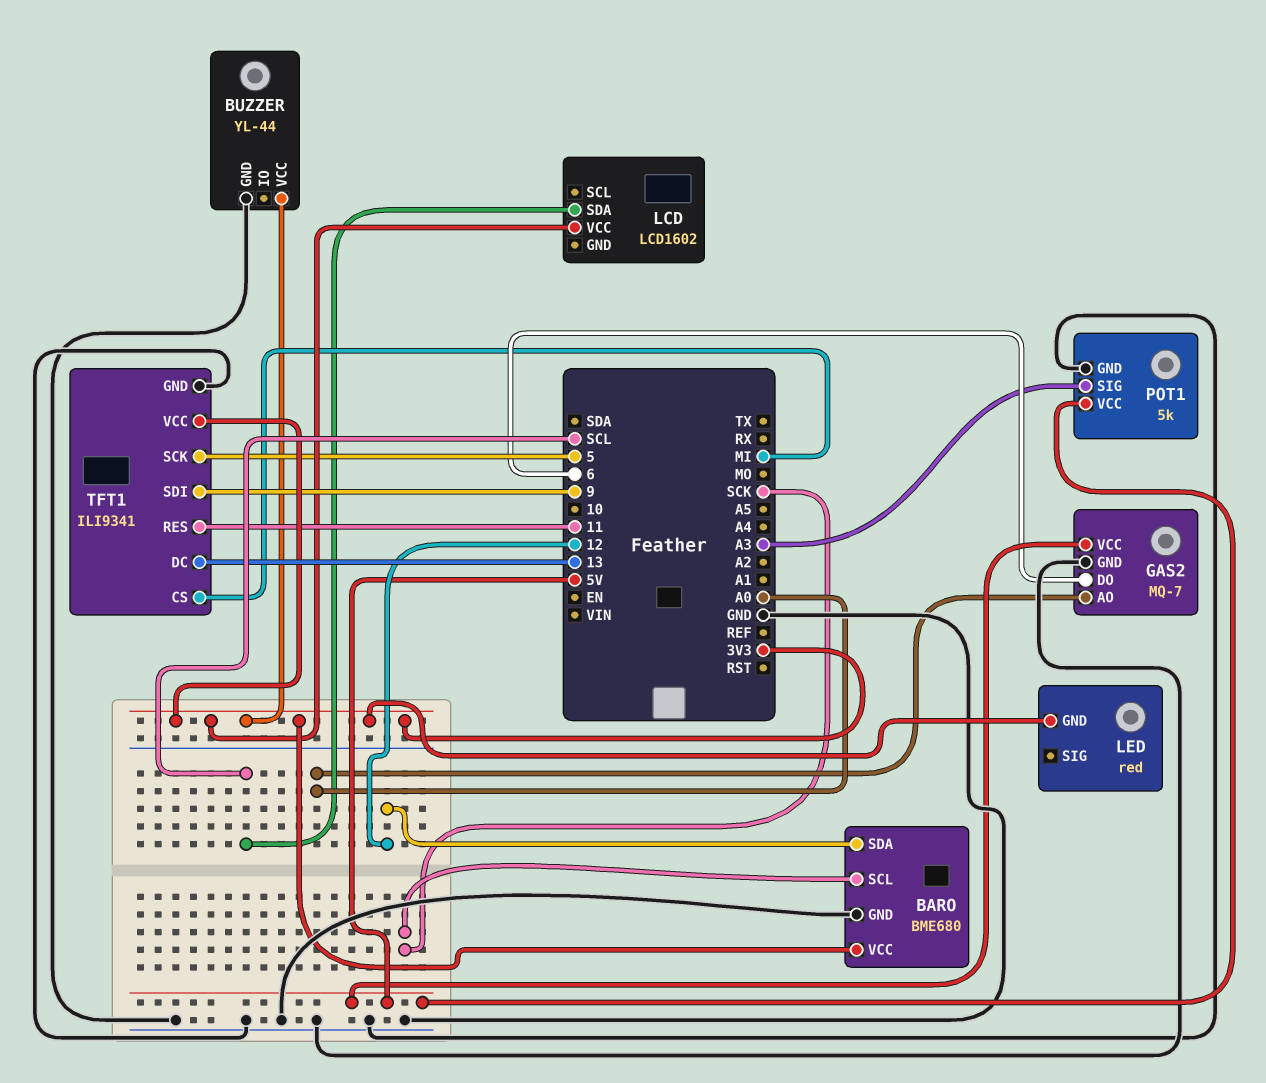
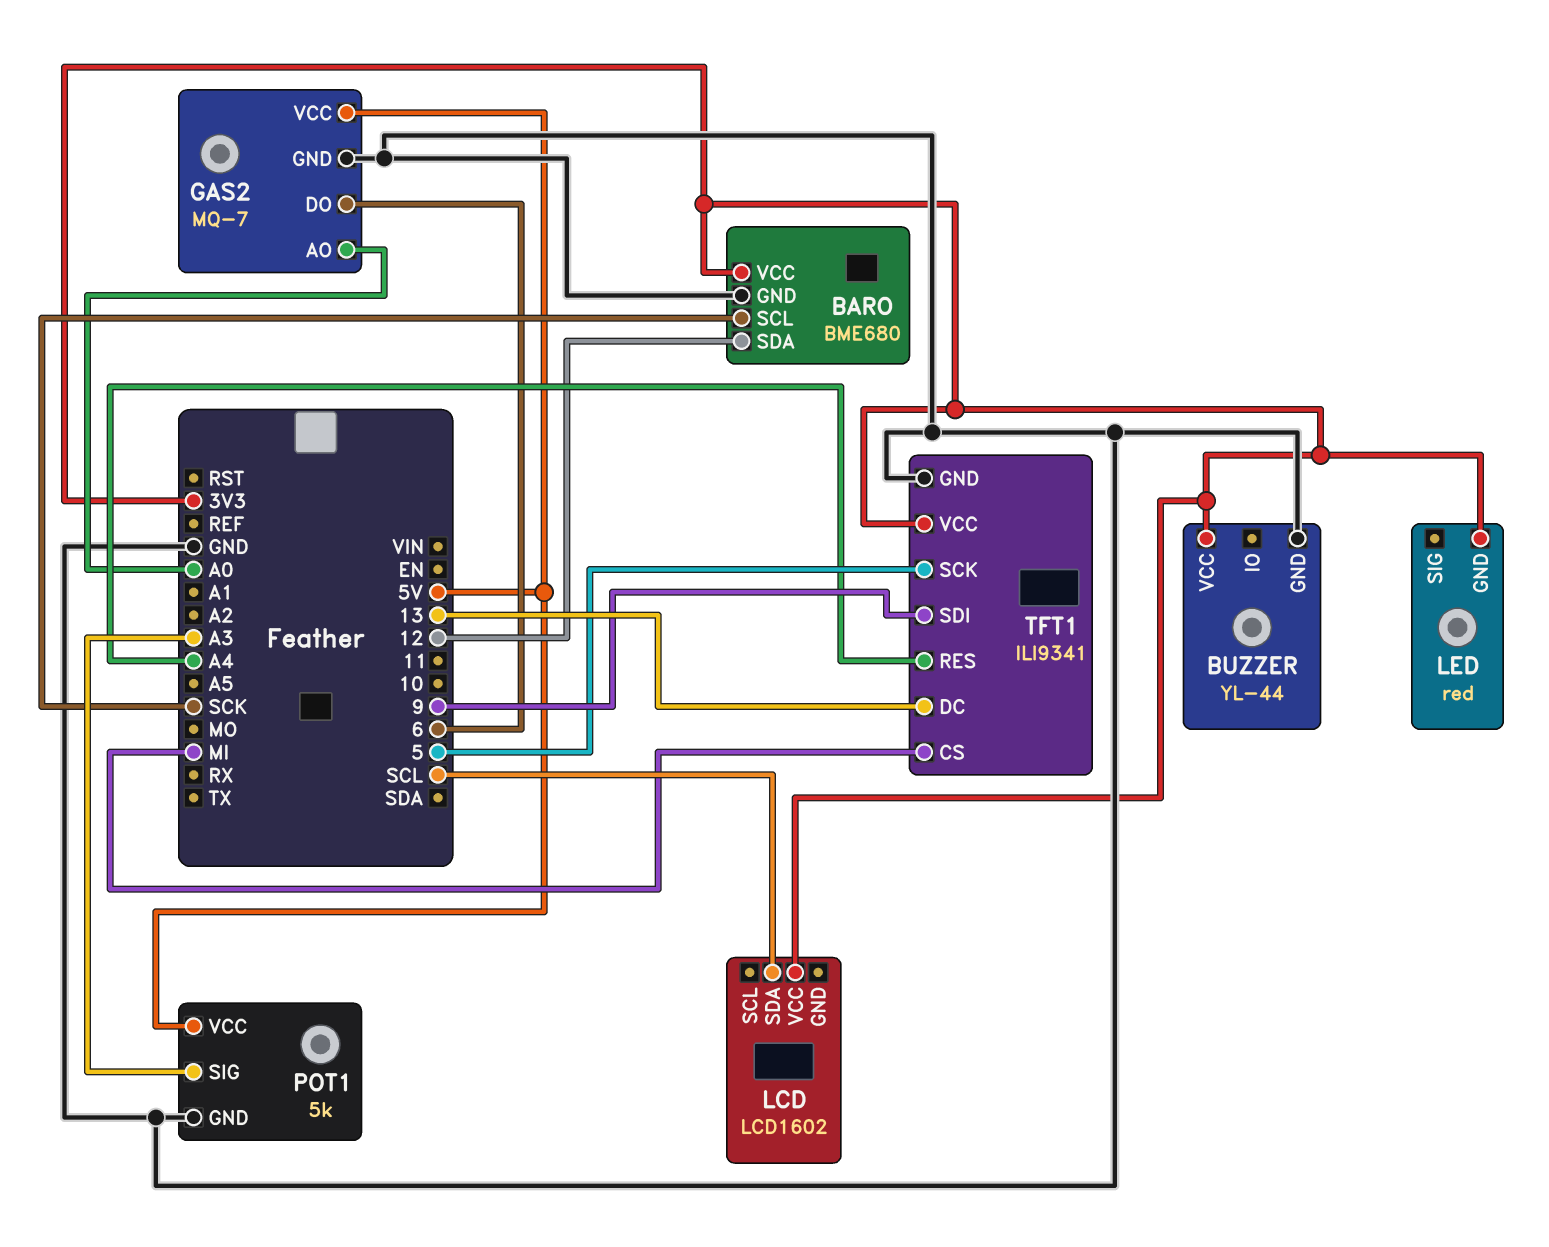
TFT1 pin RES: 11 -> A4

